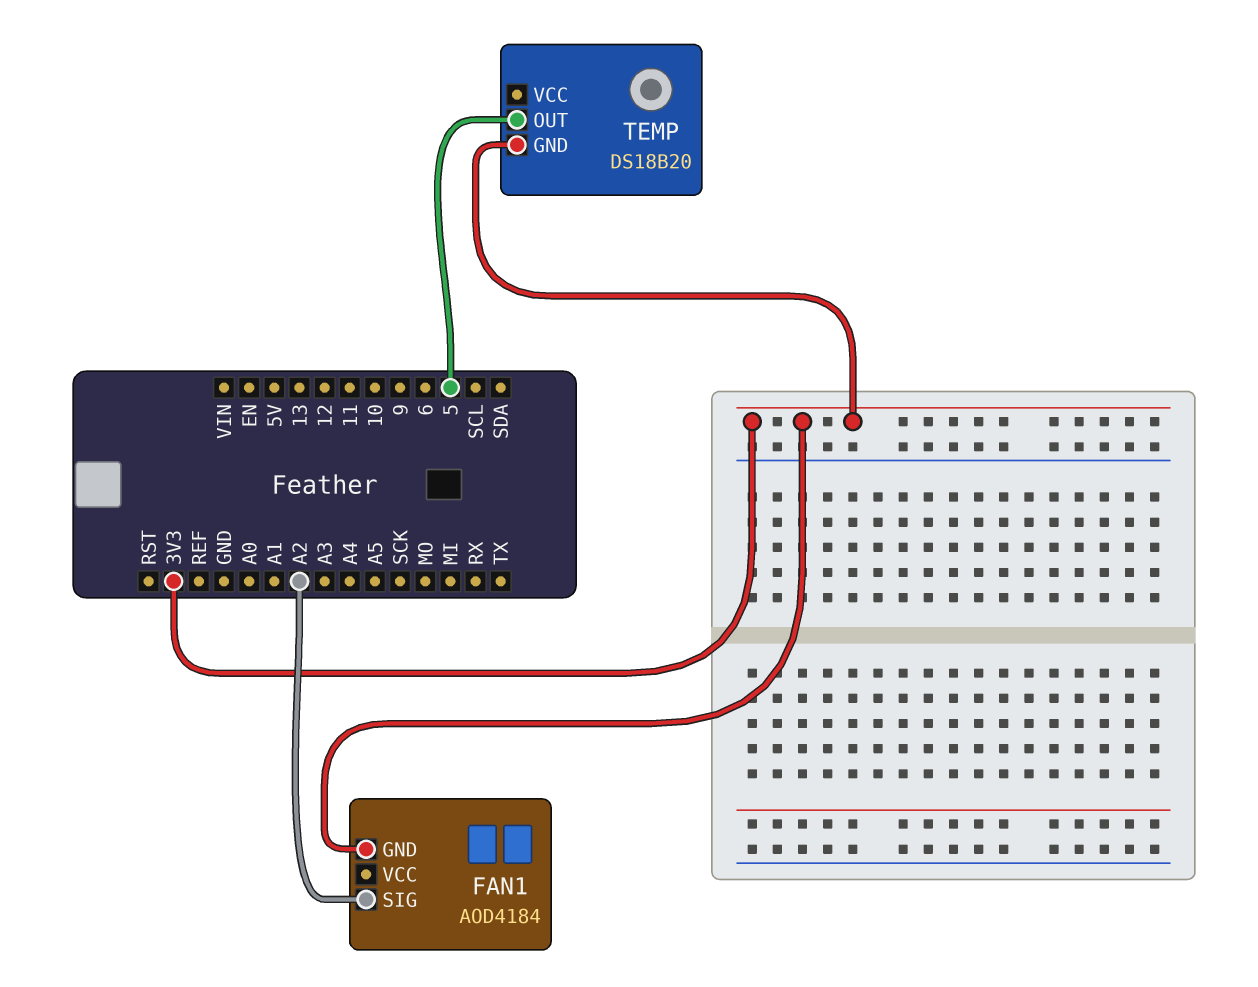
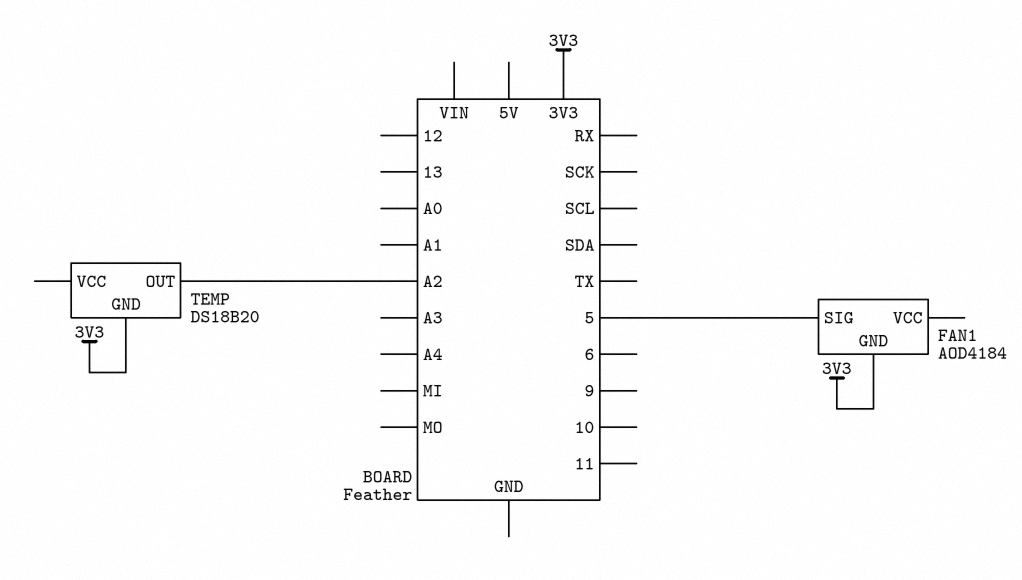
FAN1 pin SIG: A2 -> 5
TEMP pin OUT: 5 -> A2

